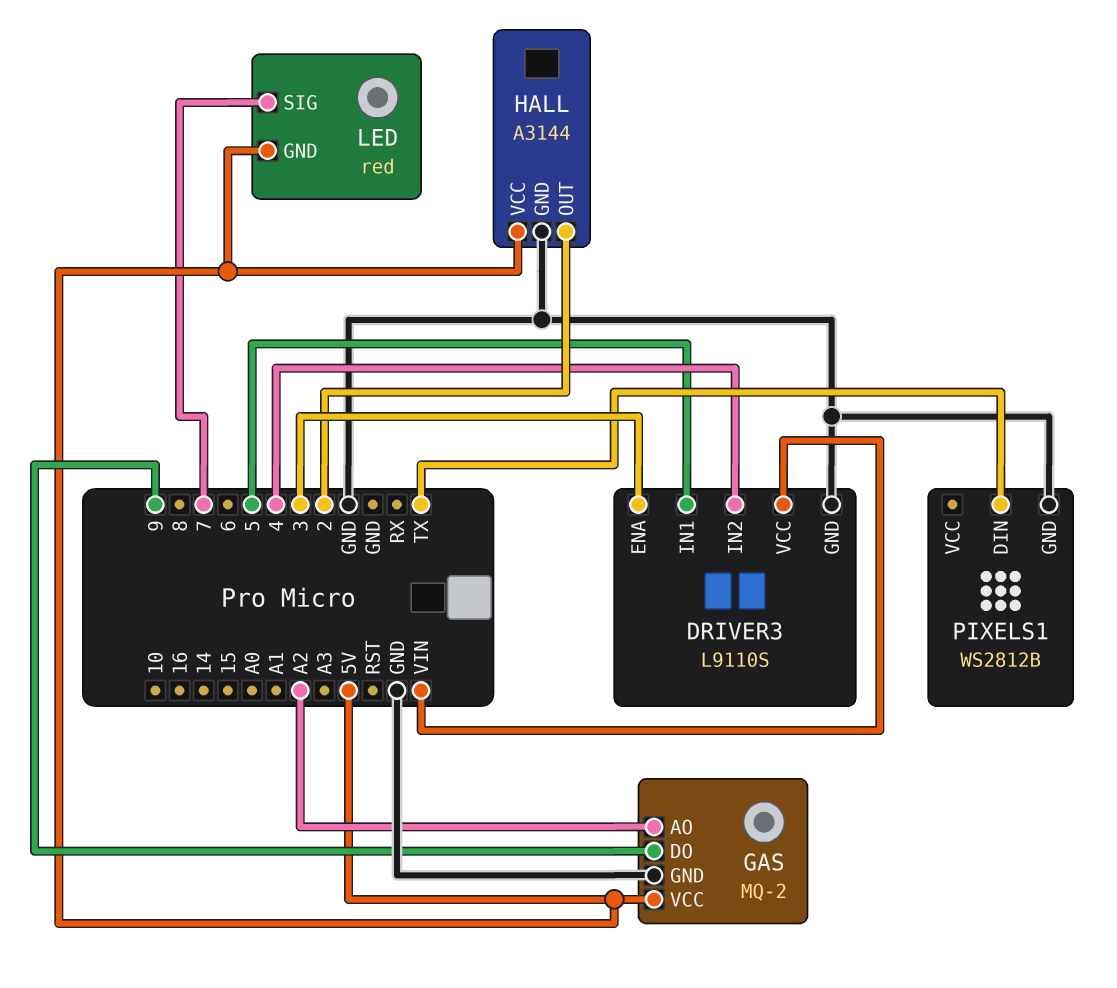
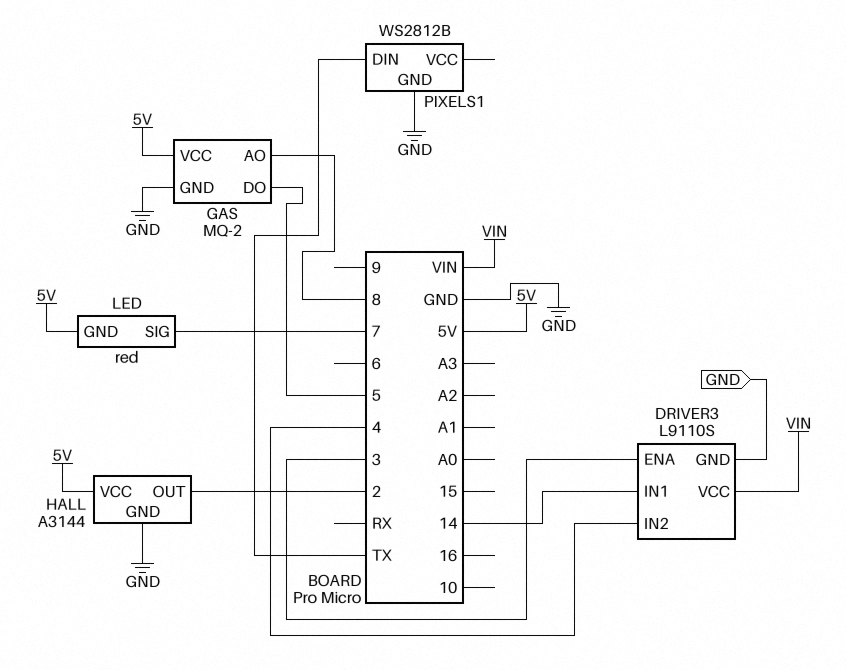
DRIVER3 pin IN1: 5 -> 14
GAS pin AO: A2 -> 8
GAS pin DO: 9 -> 5

